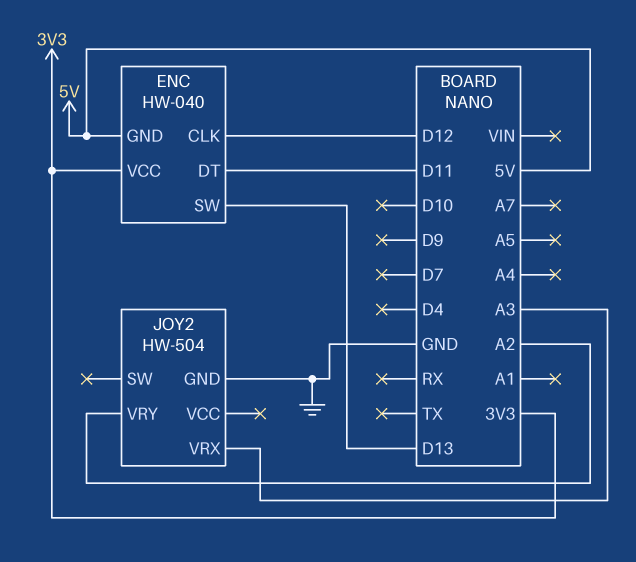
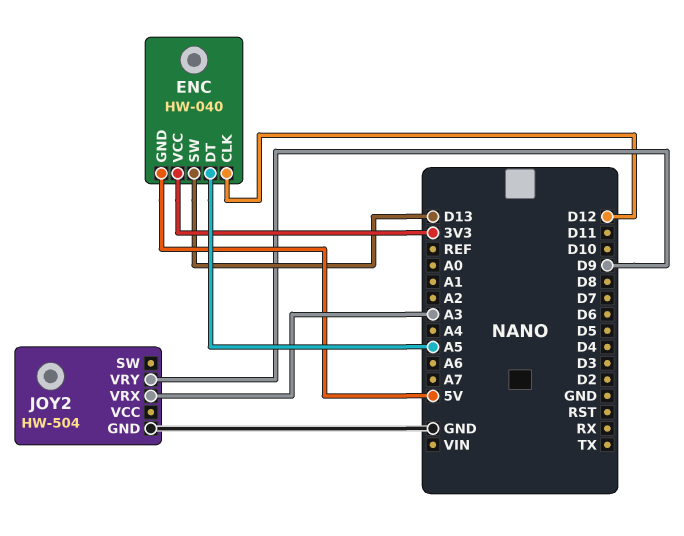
ENC pin DT: D11 -> A5
JOY2 pin VRY: A2 -> D9

